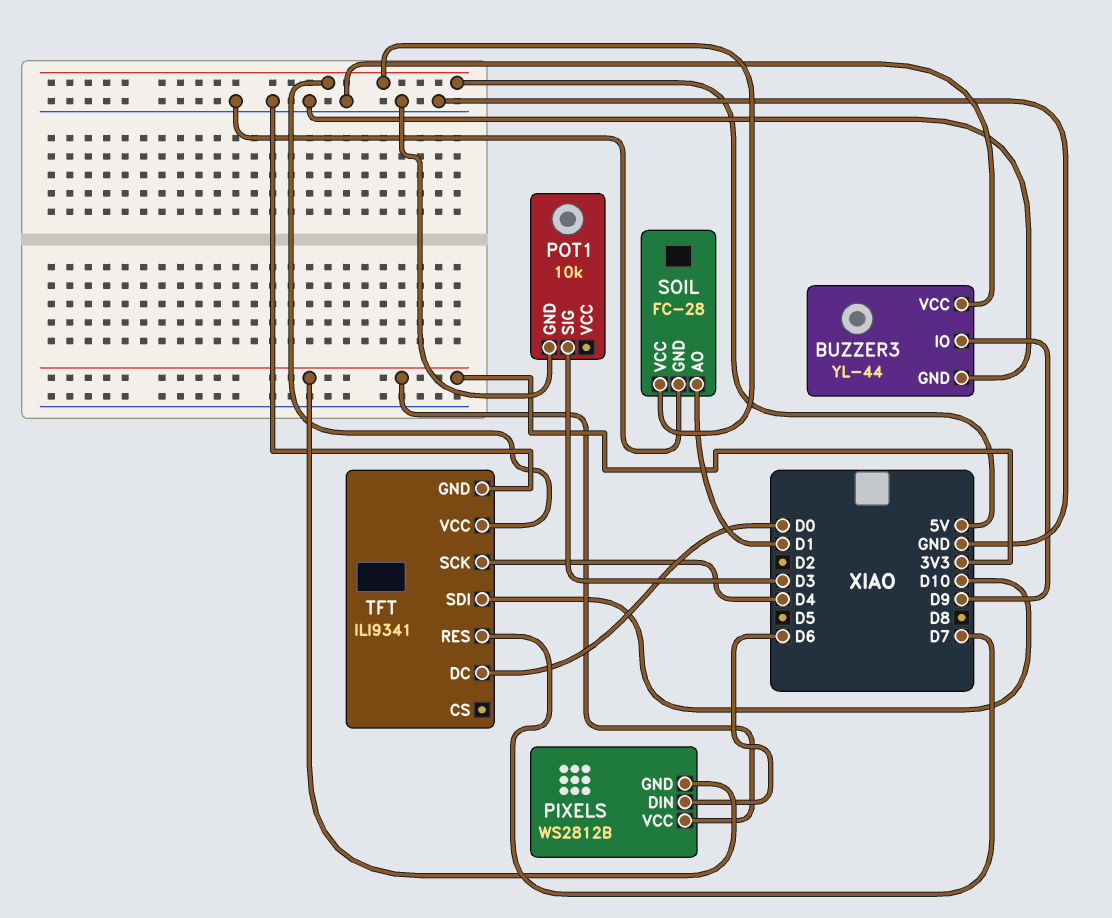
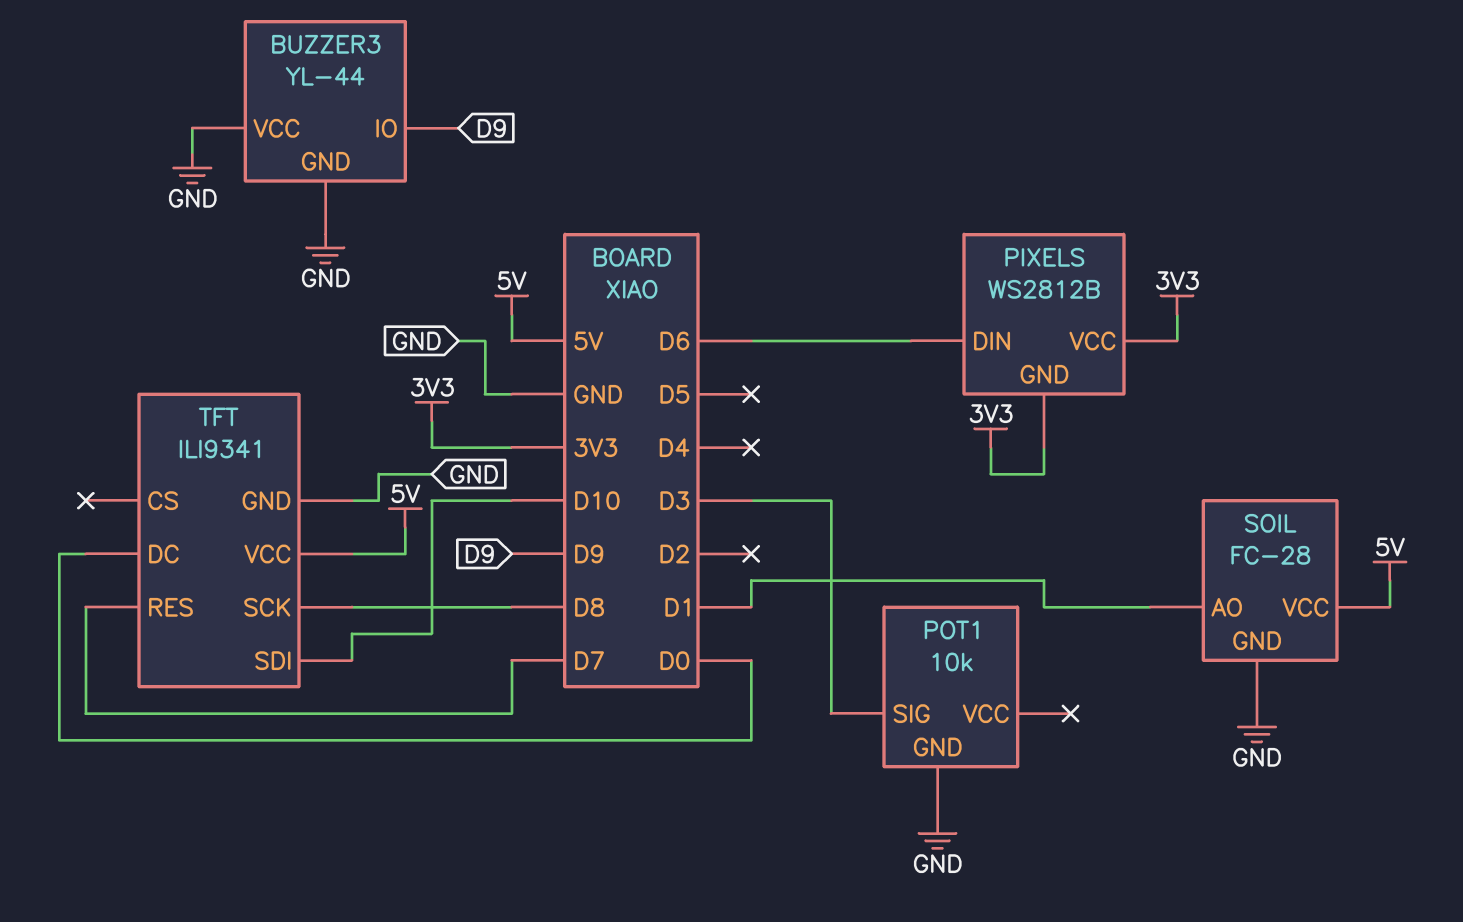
TFT pin SCK: D4 -> D8

